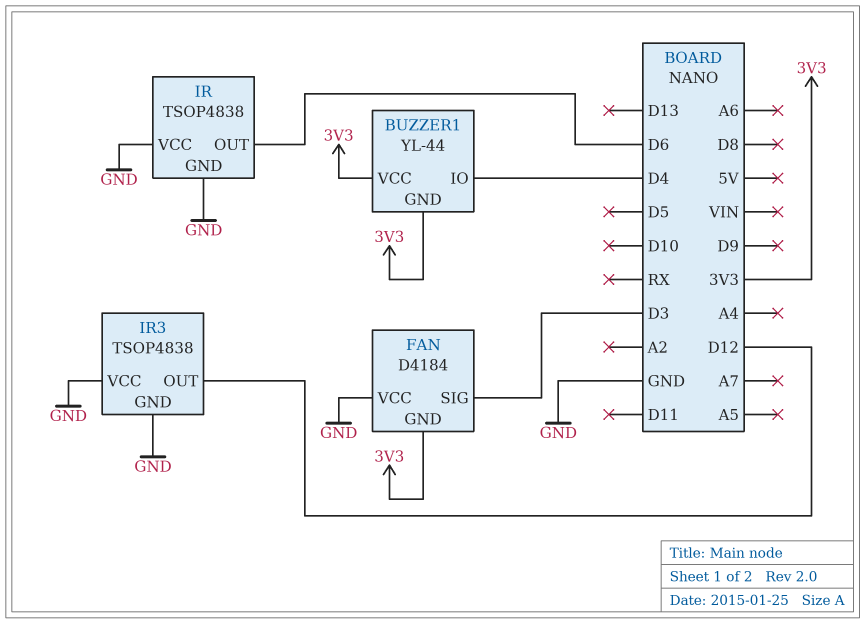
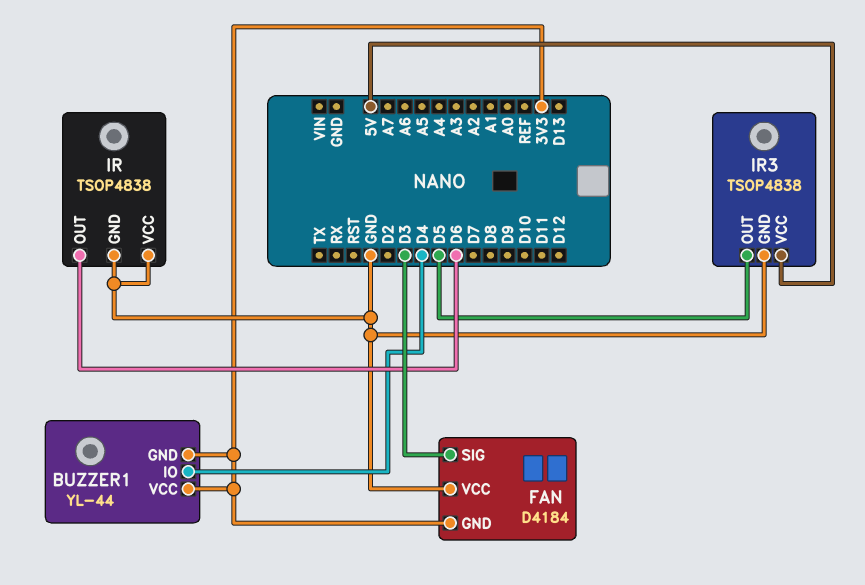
IR3 pin OUT: D12 -> D5
IR3 pin VCC: GND -> 5V

